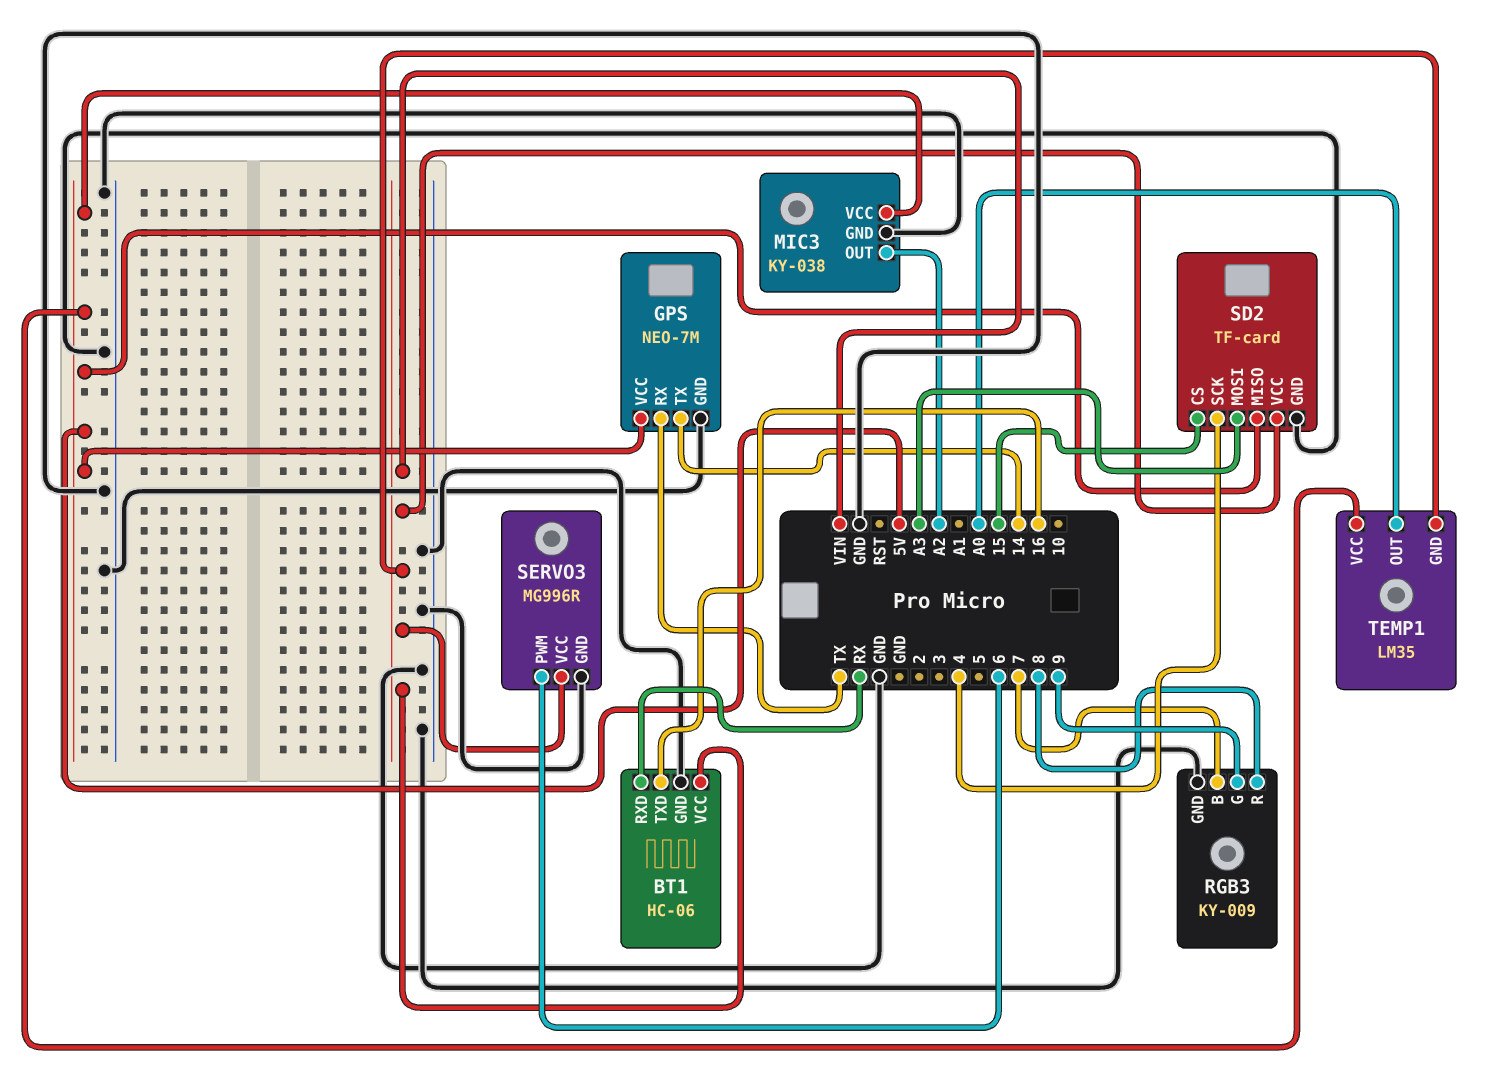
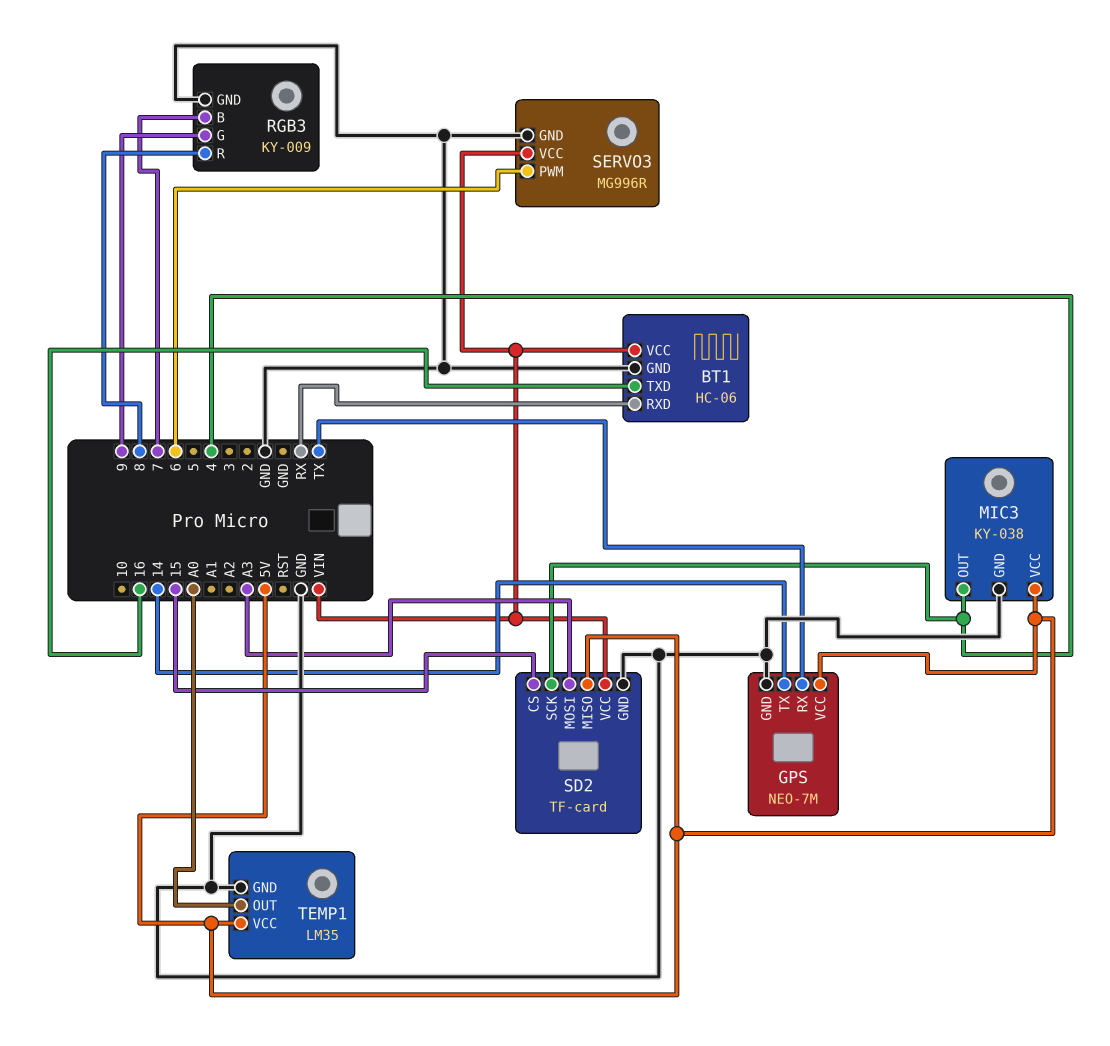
MIC3 pin OUT: A2 -> 4
TEMP1 pin GND: VIN -> GND

